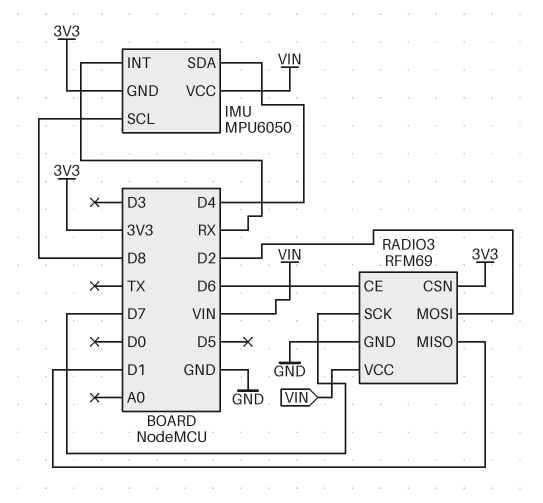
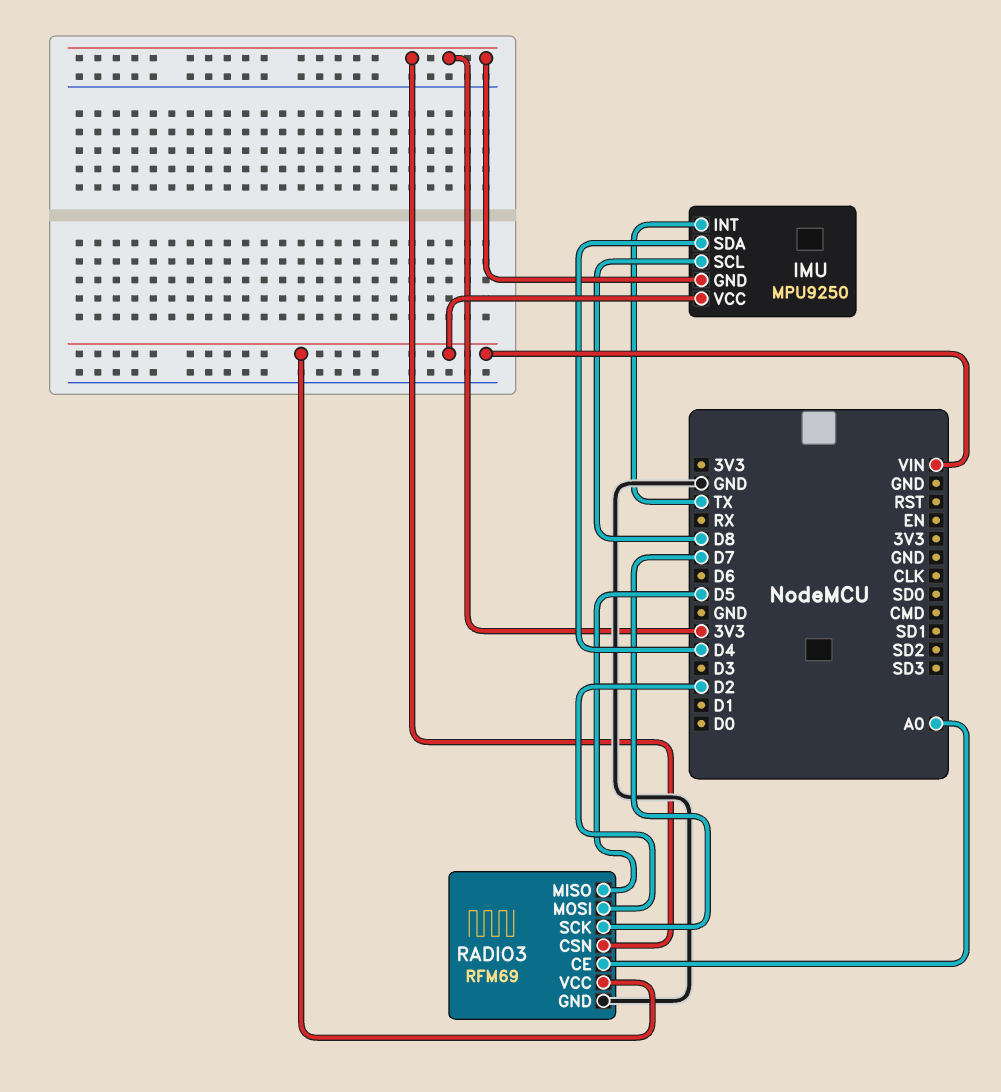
IMU: MPU6050 -> MPU9250
IMU pin INT: RX -> TX
RADIO3 pin CE: D6 -> A0
RADIO3 pin MISO: D1 -> D5

